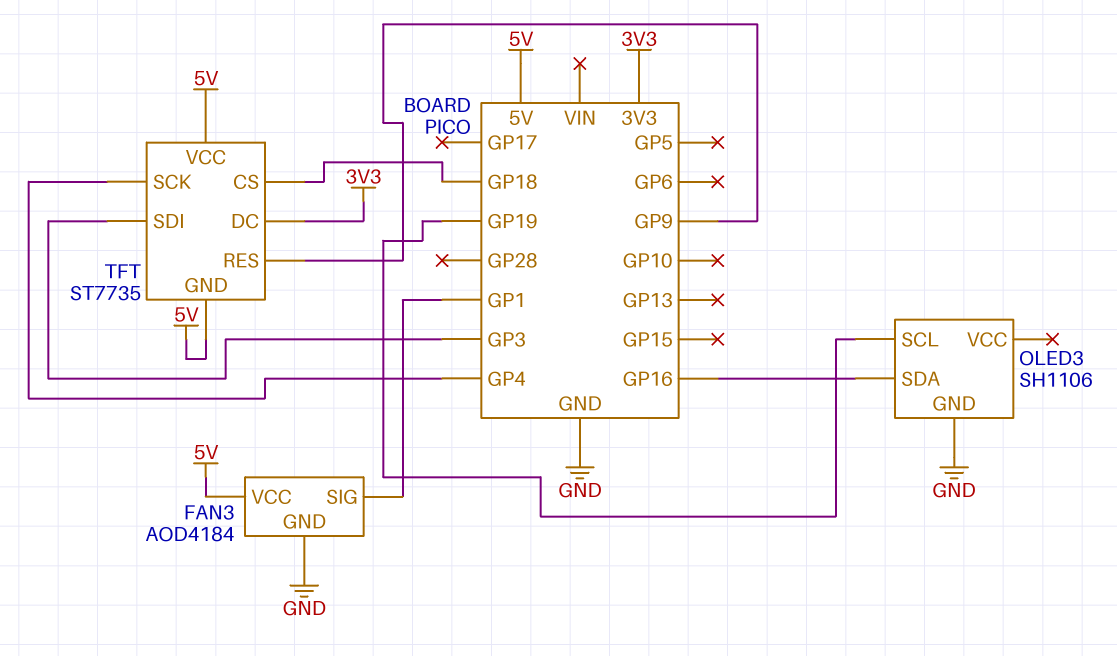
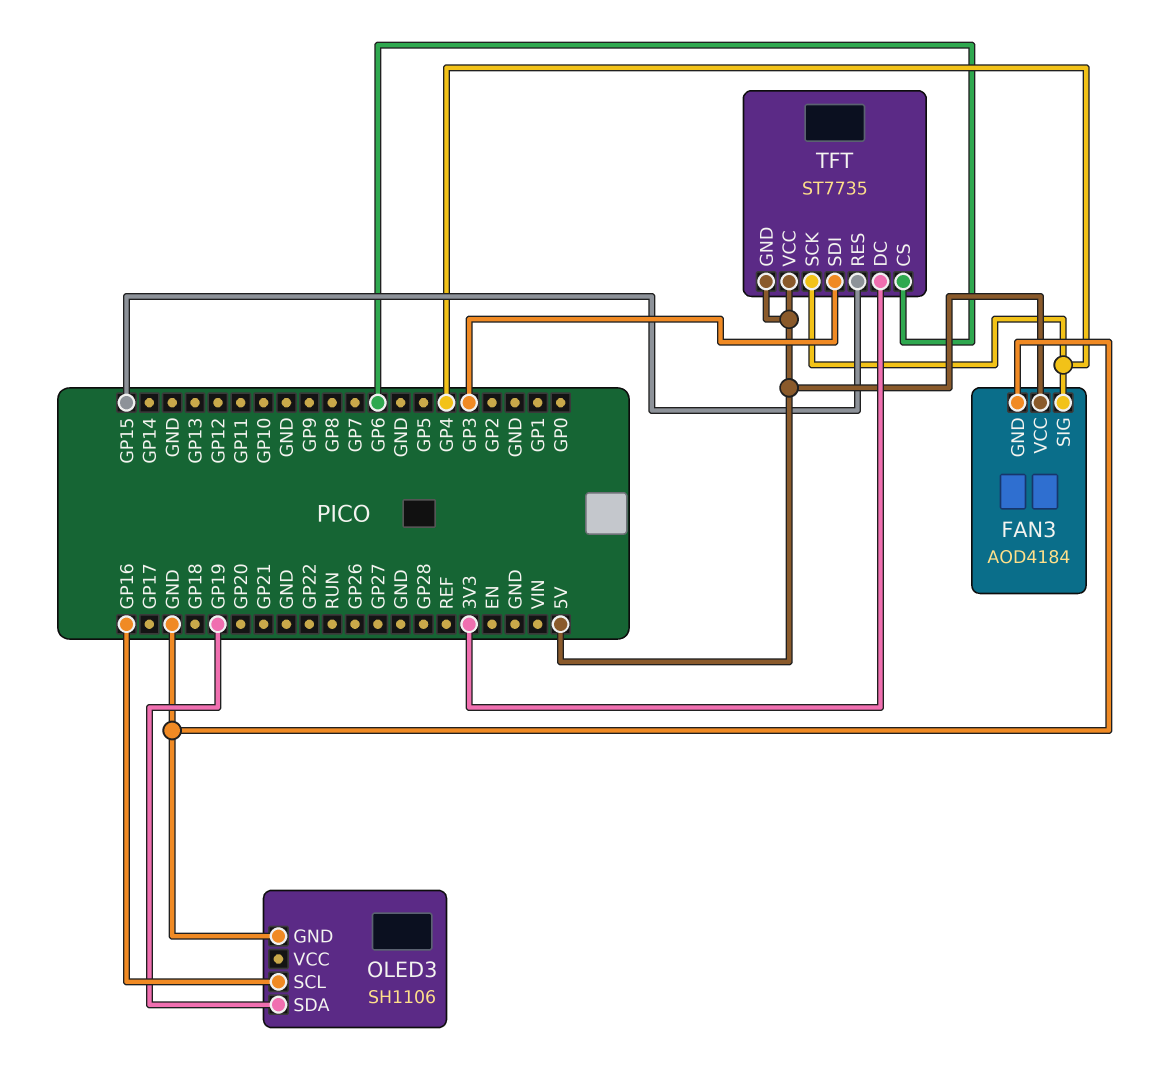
FAN3 pin SIG: GP1 -> GP4
OLED3 pin SCL: GP19 -> GP16
OLED3 pin SDA: GP16 -> GP19
TFT pin CS: GP18 -> GP6
TFT pin RES: GP9 -> GP15

